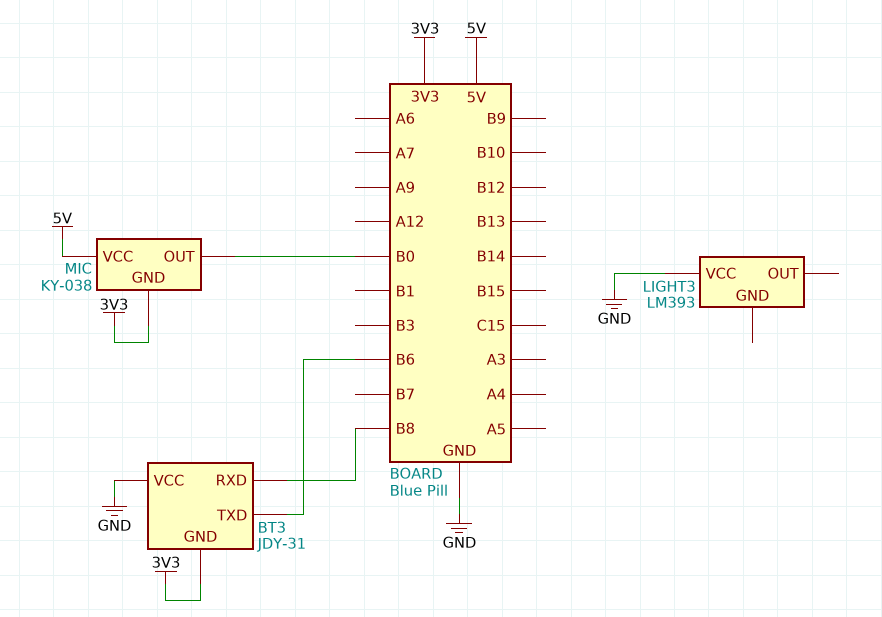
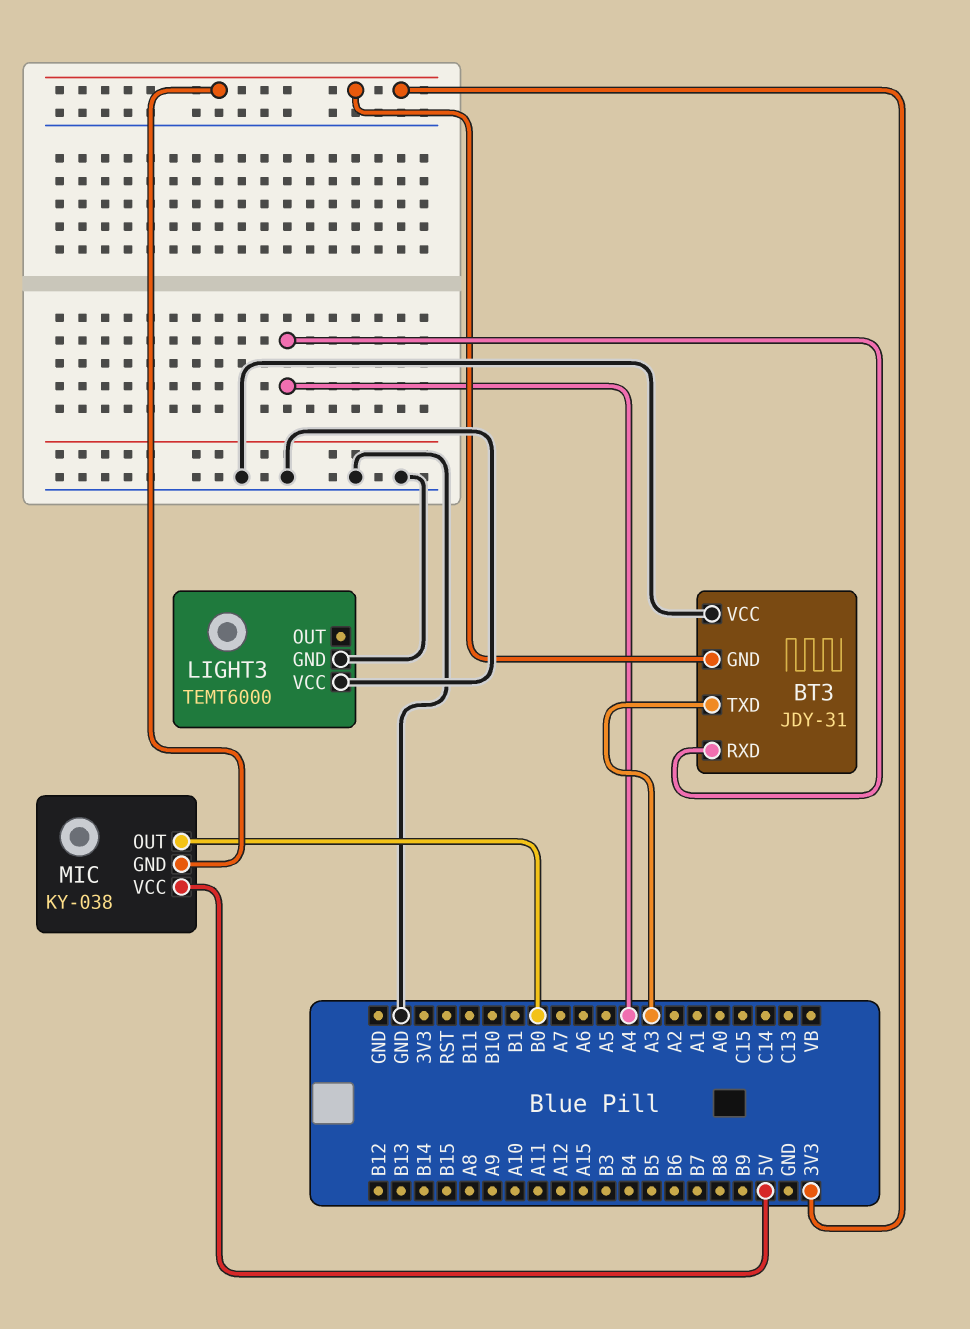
BT3 pin RXD: B8 -> A4
BT3 pin TXD: B6 -> A3
LIGHT3: LM393 -> TEMT6000
LIGHT3 pin GND: none -> GND

